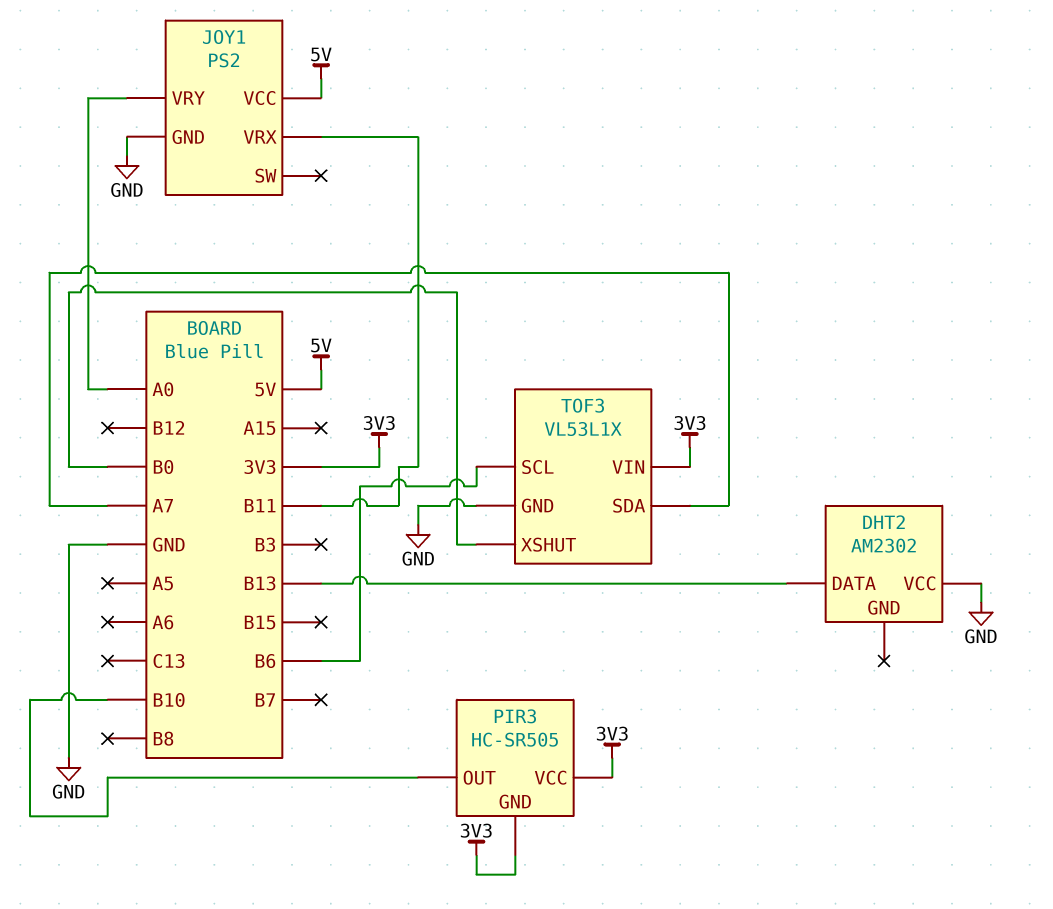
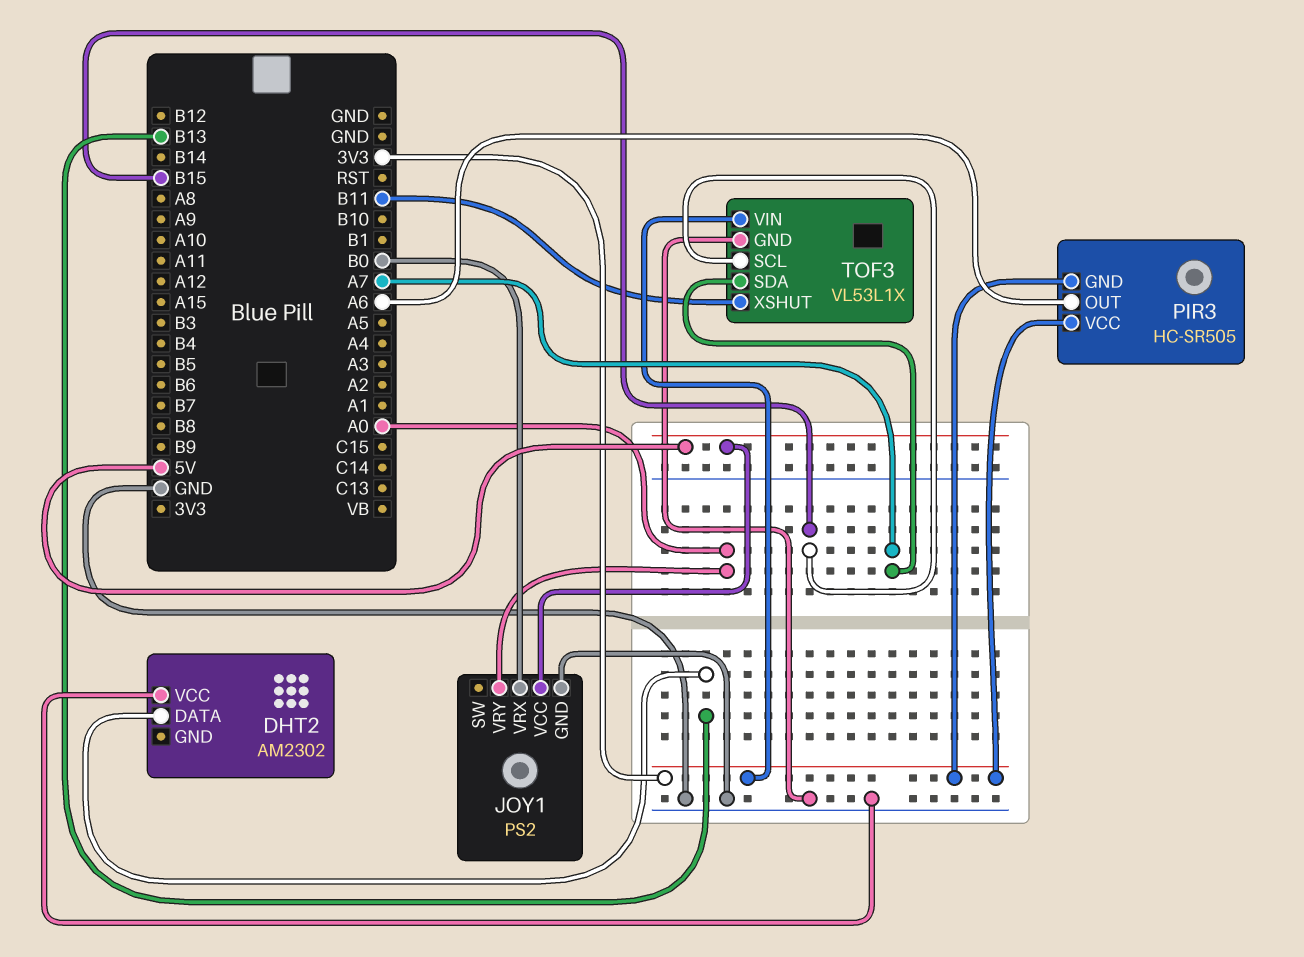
JOY1 pin VRX: B11 -> B0
PIR3 pin OUT: B10 -> A6
TOF3 pin SCL: B6 -> B15
TOF3 pin XSHUT: B0 -> B11

